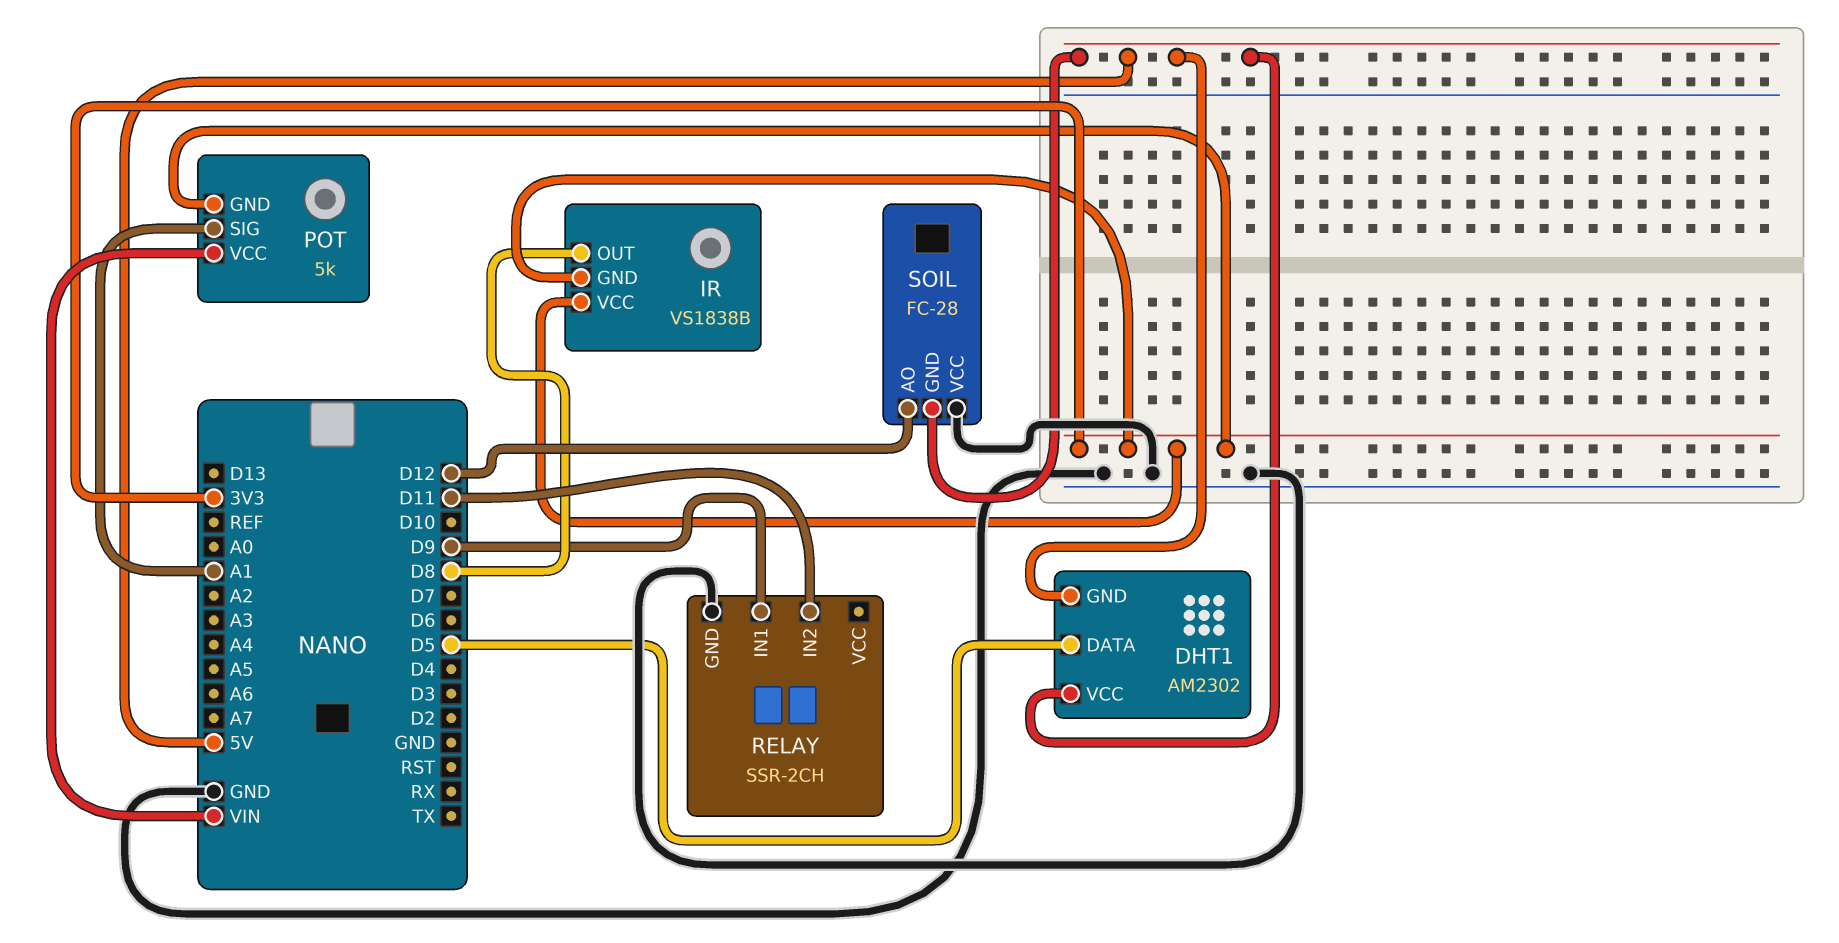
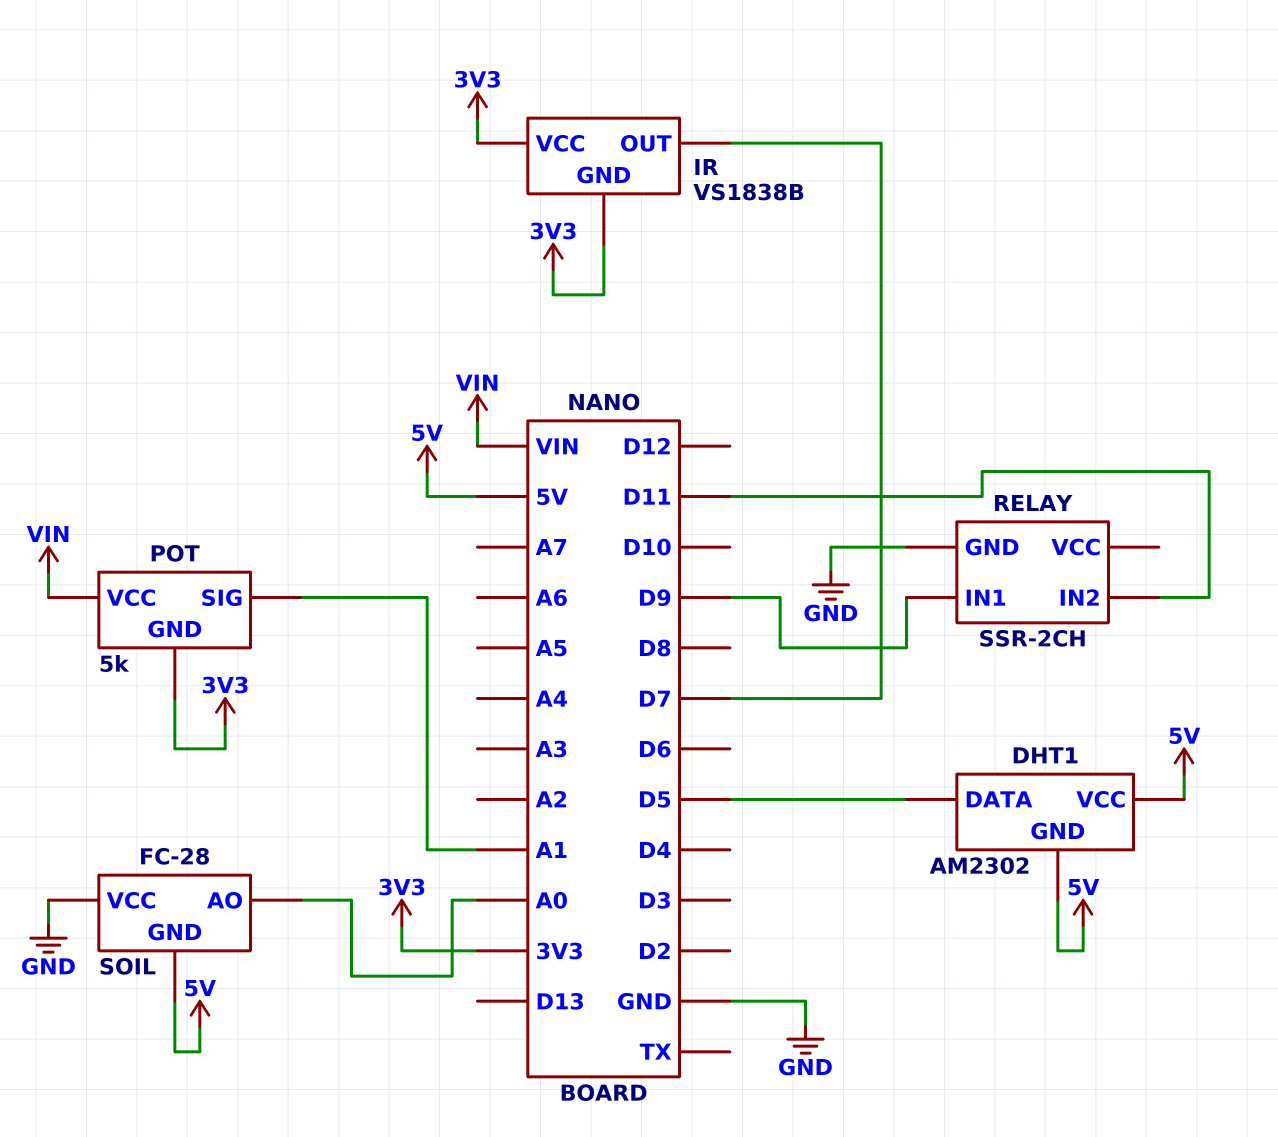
IR pin OUT: D8 -> D7
SOIL pin AO: D12 -> A0

